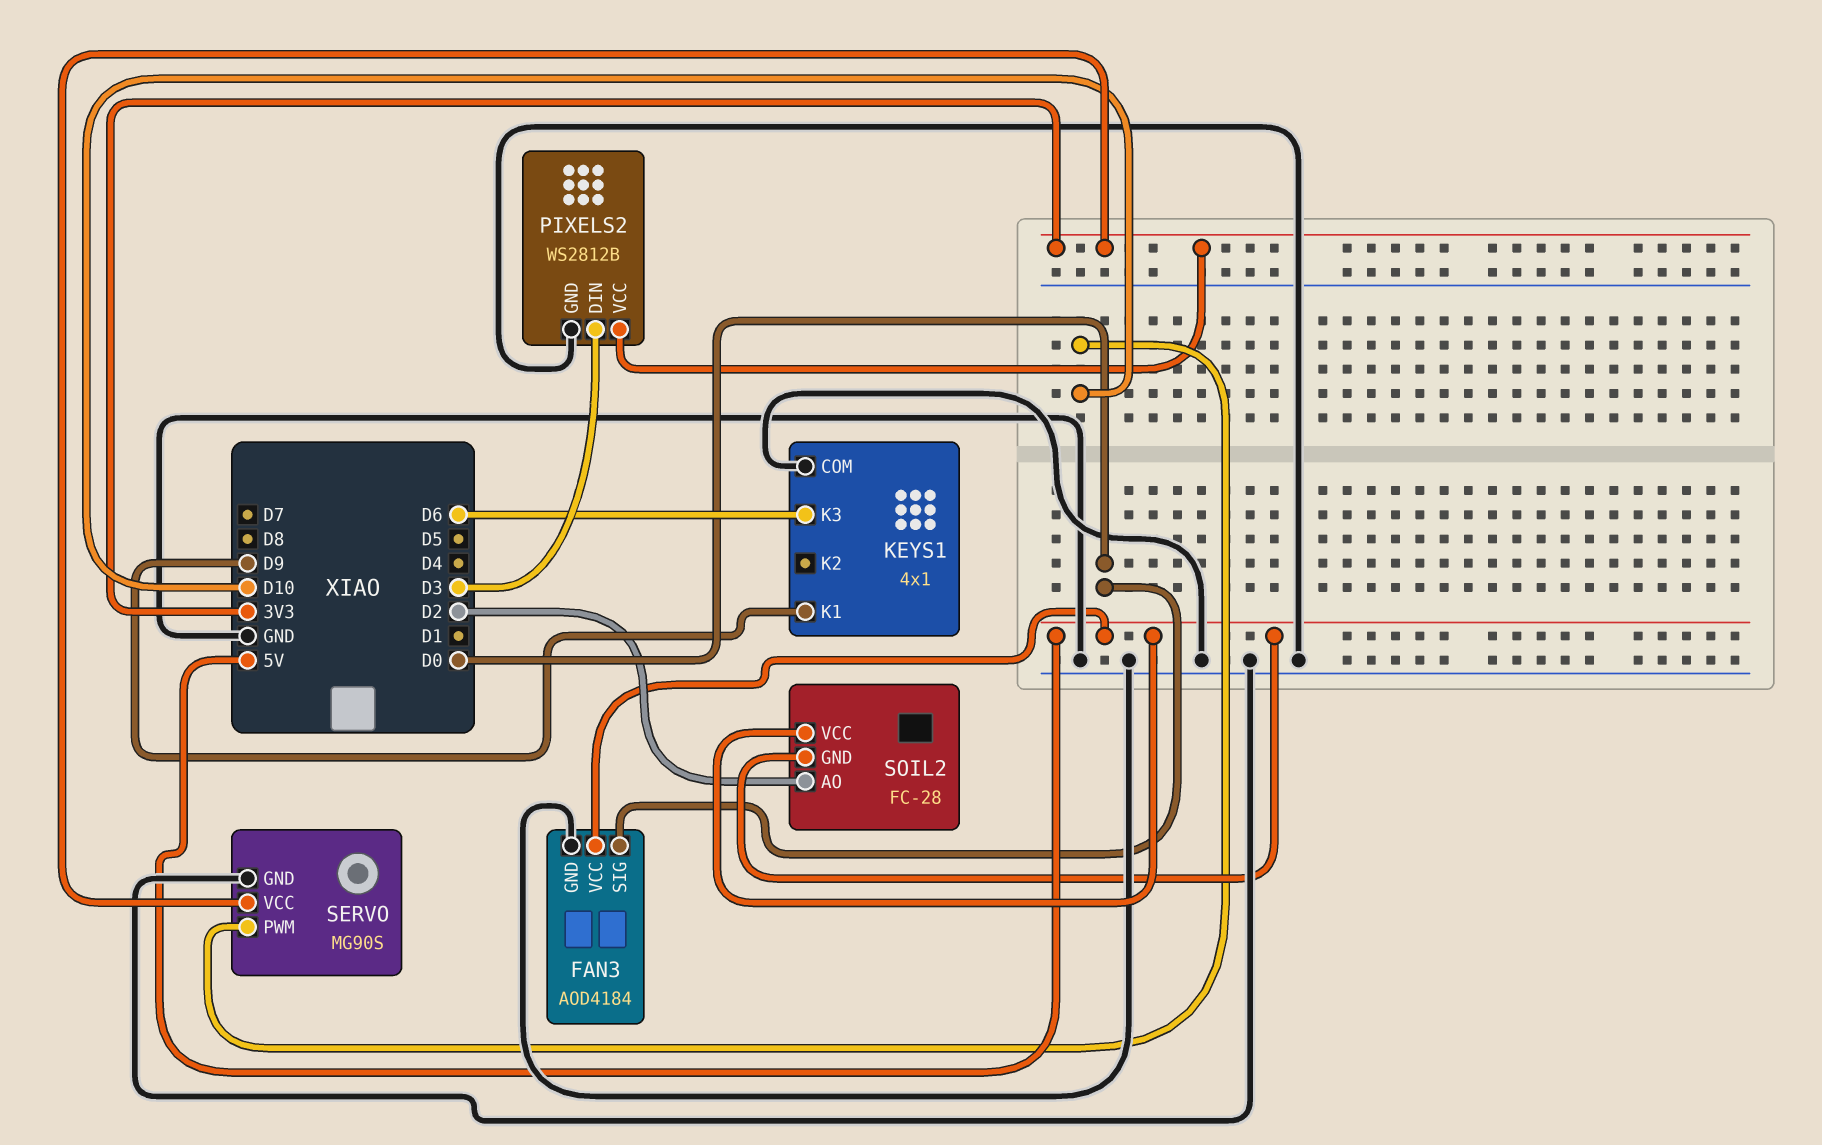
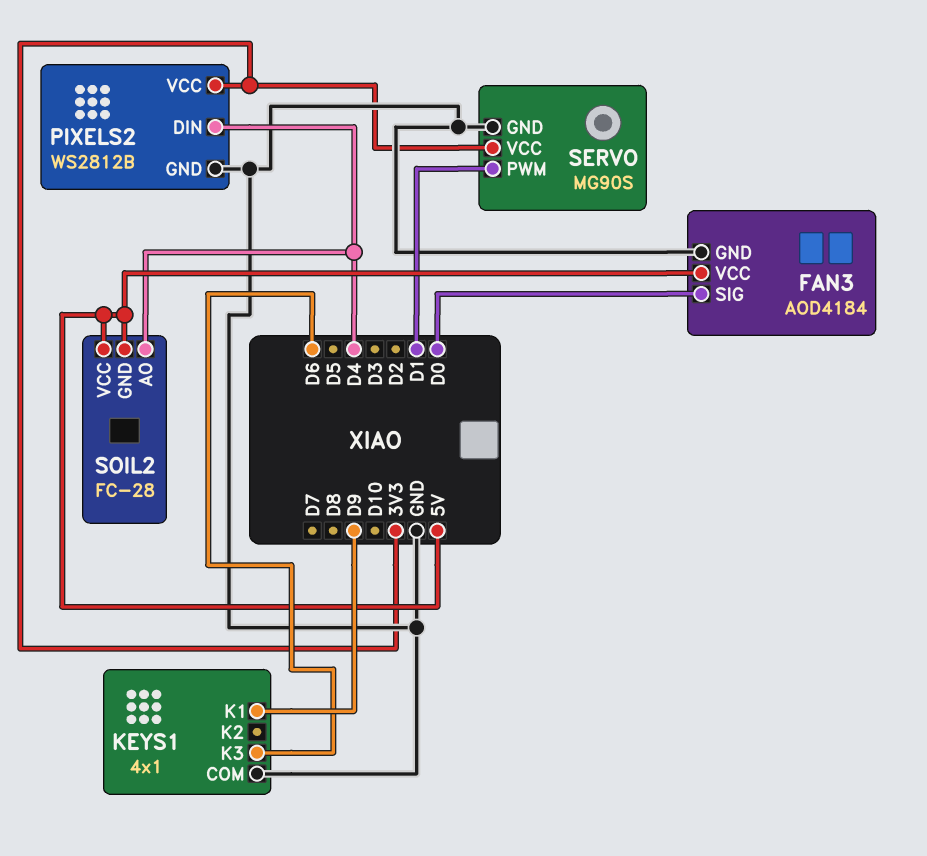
PIXELS2 pin DIN: D3 -> D4
SERVO pin PWM: D10 -> D1
SOIL2 pin AO: D2 -> D4

